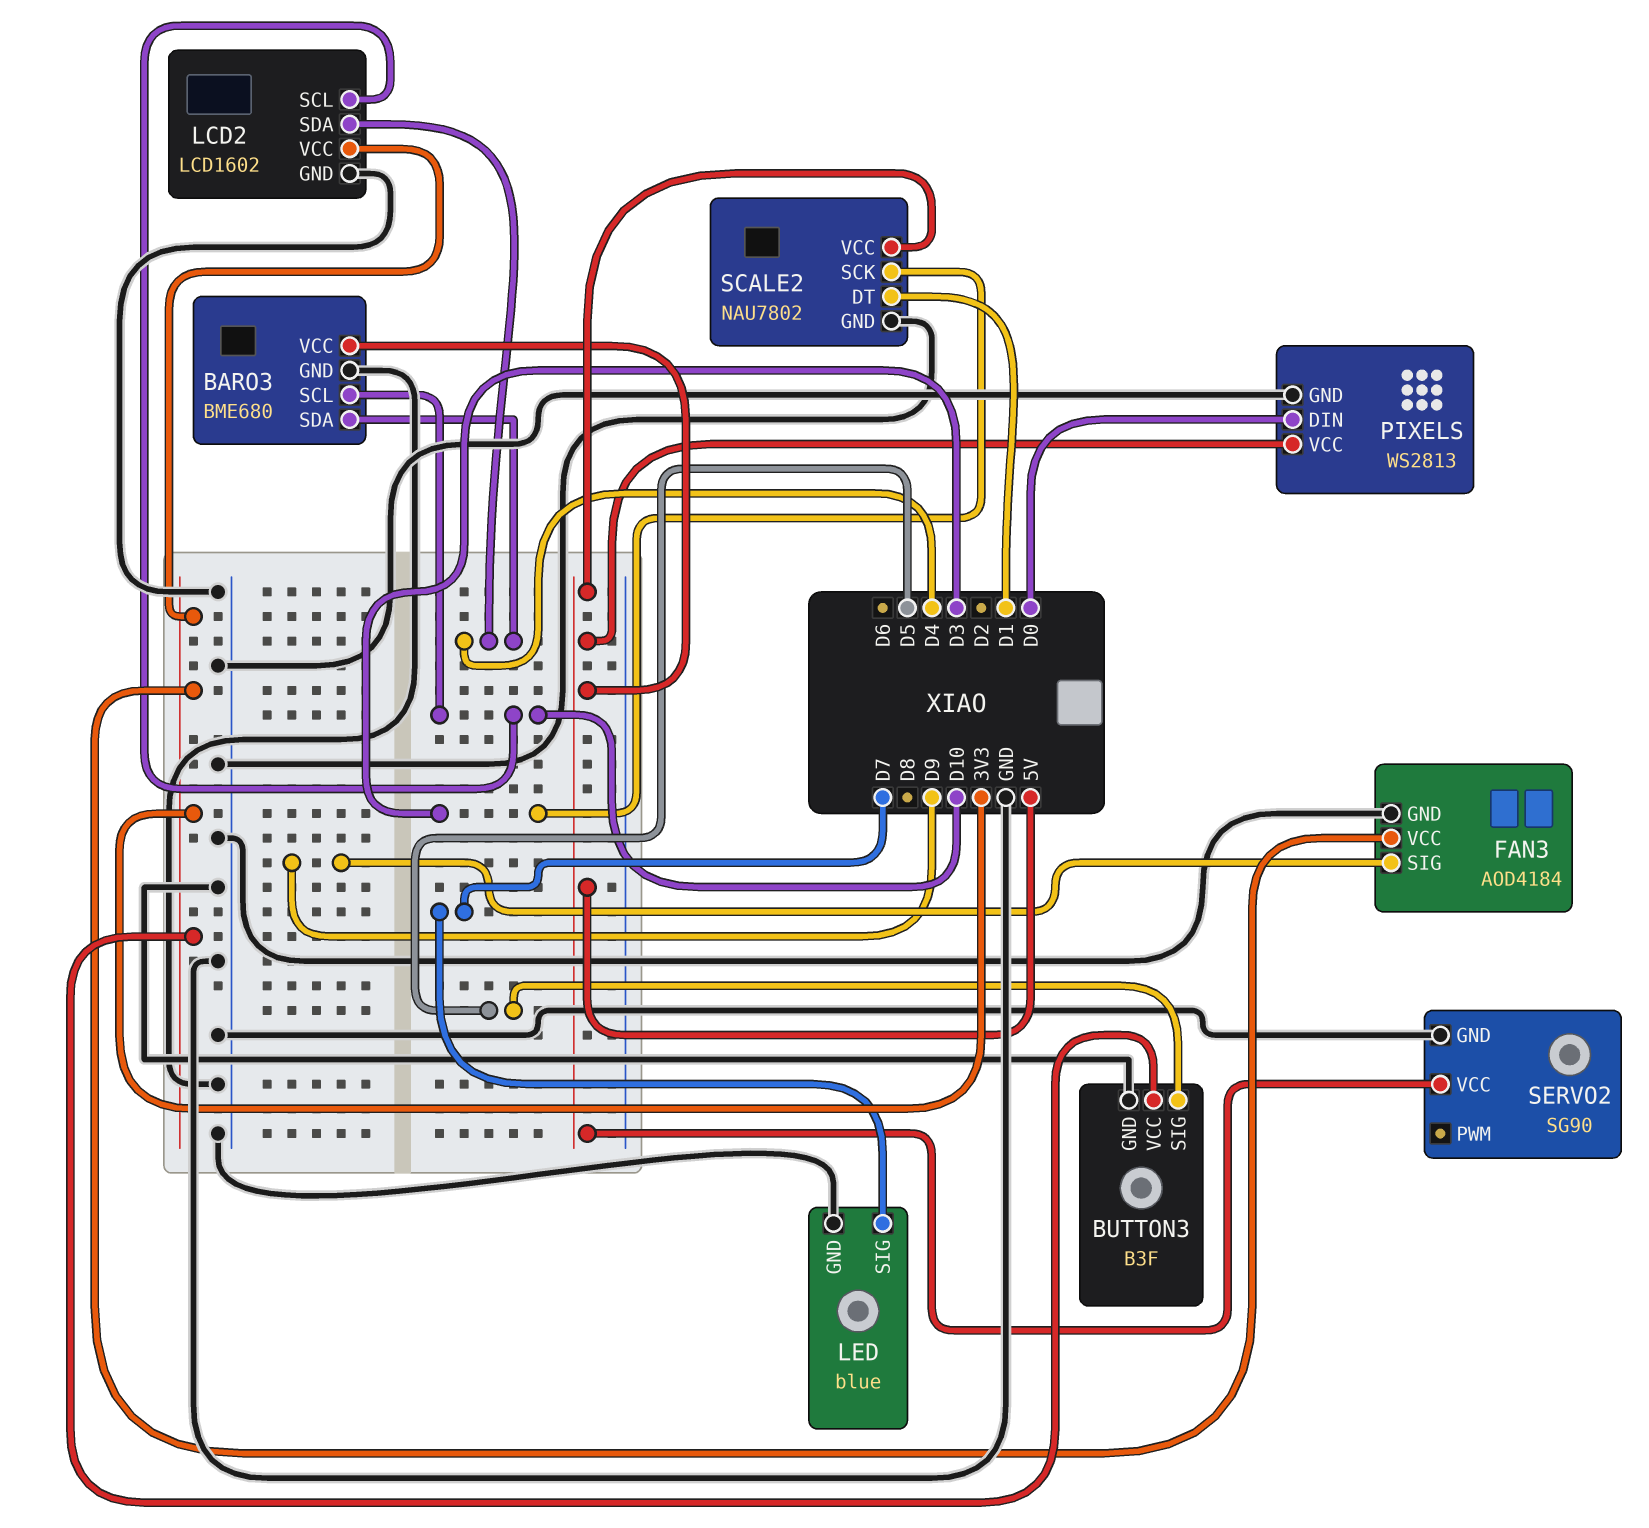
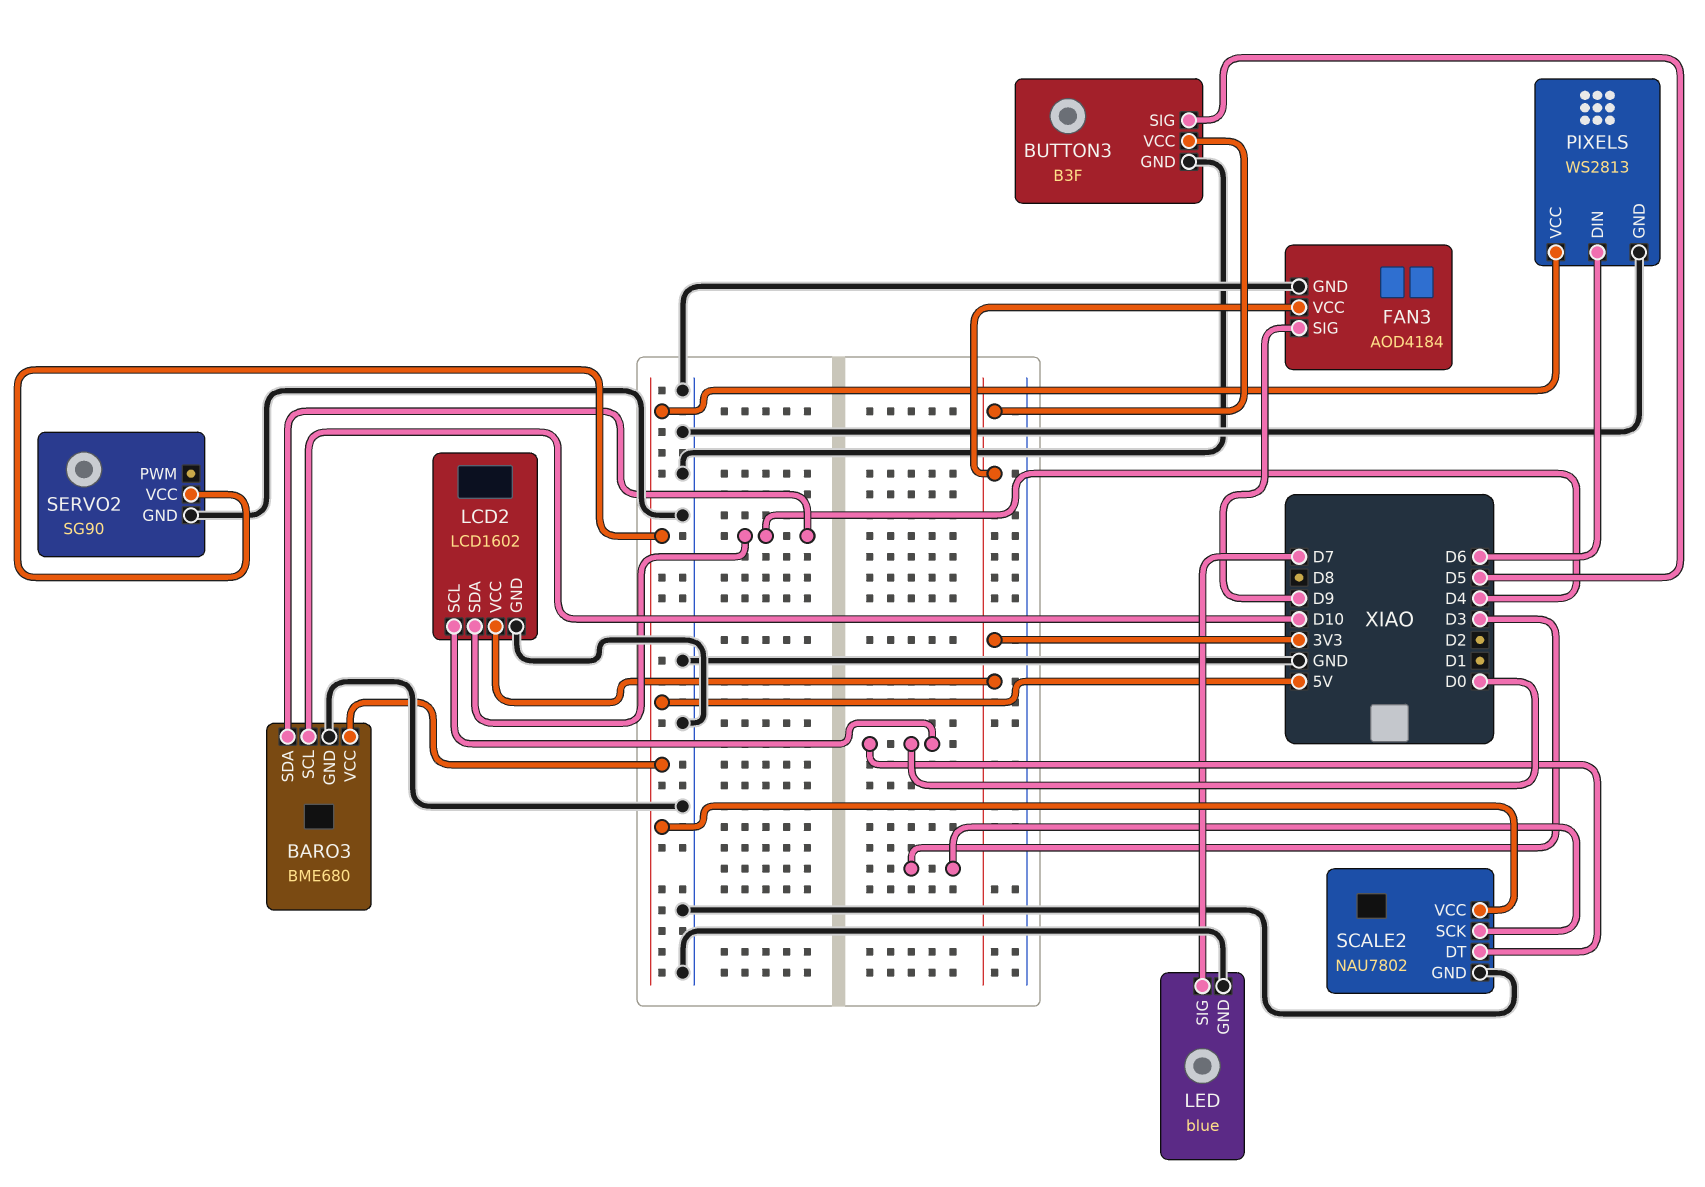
LCD2 pin SCL: D10 -> D0
PIXELS pin DIN: D0 -> D6
SCALE2 pin DT: D1 -> D0

